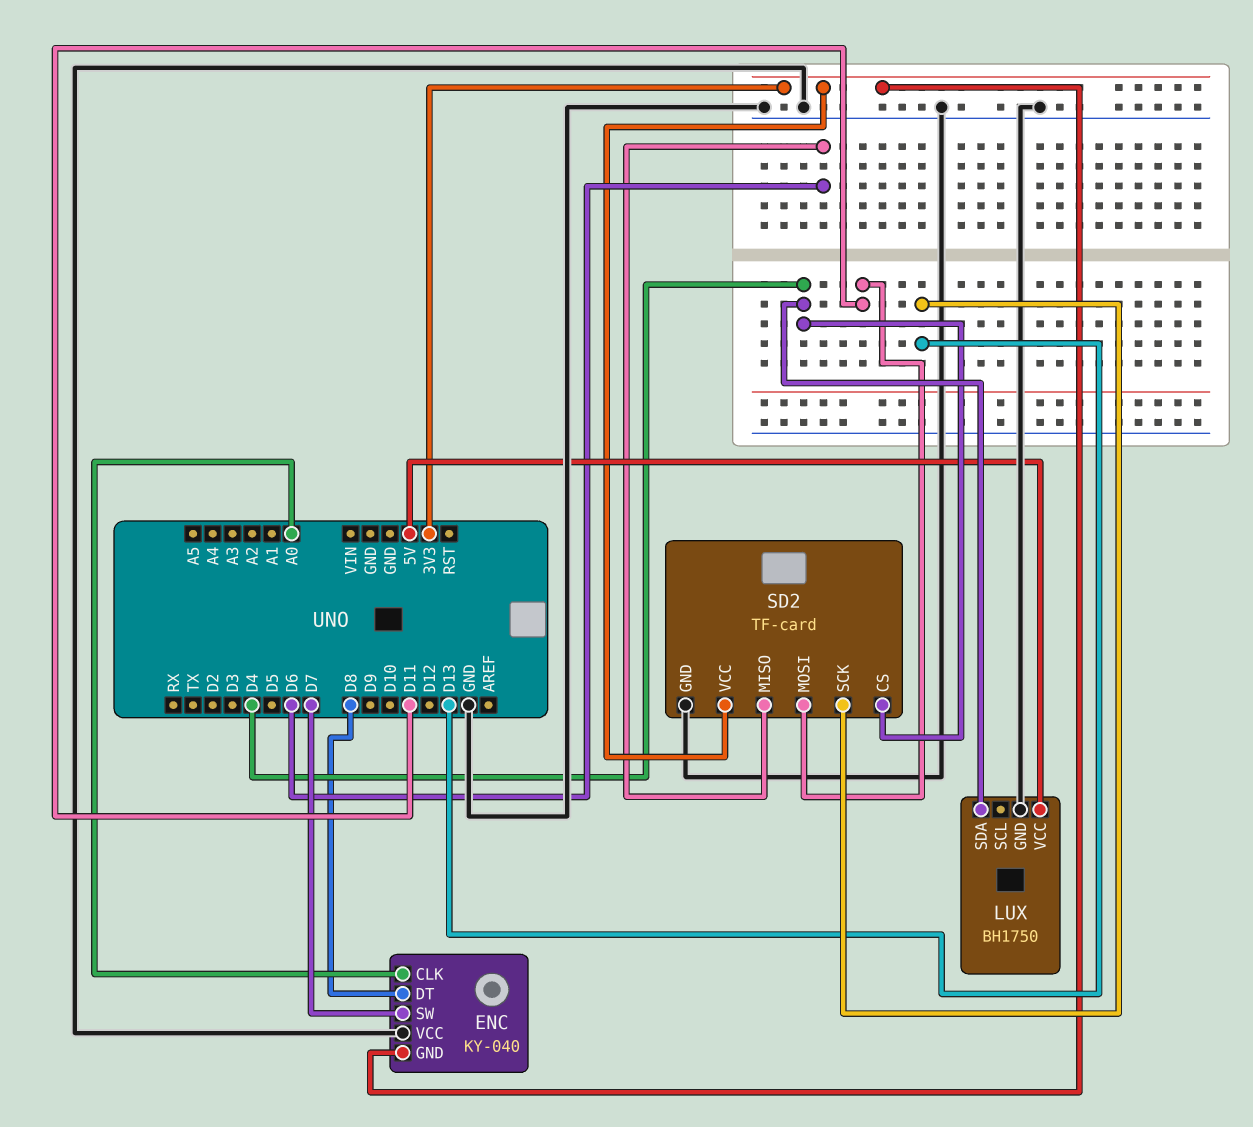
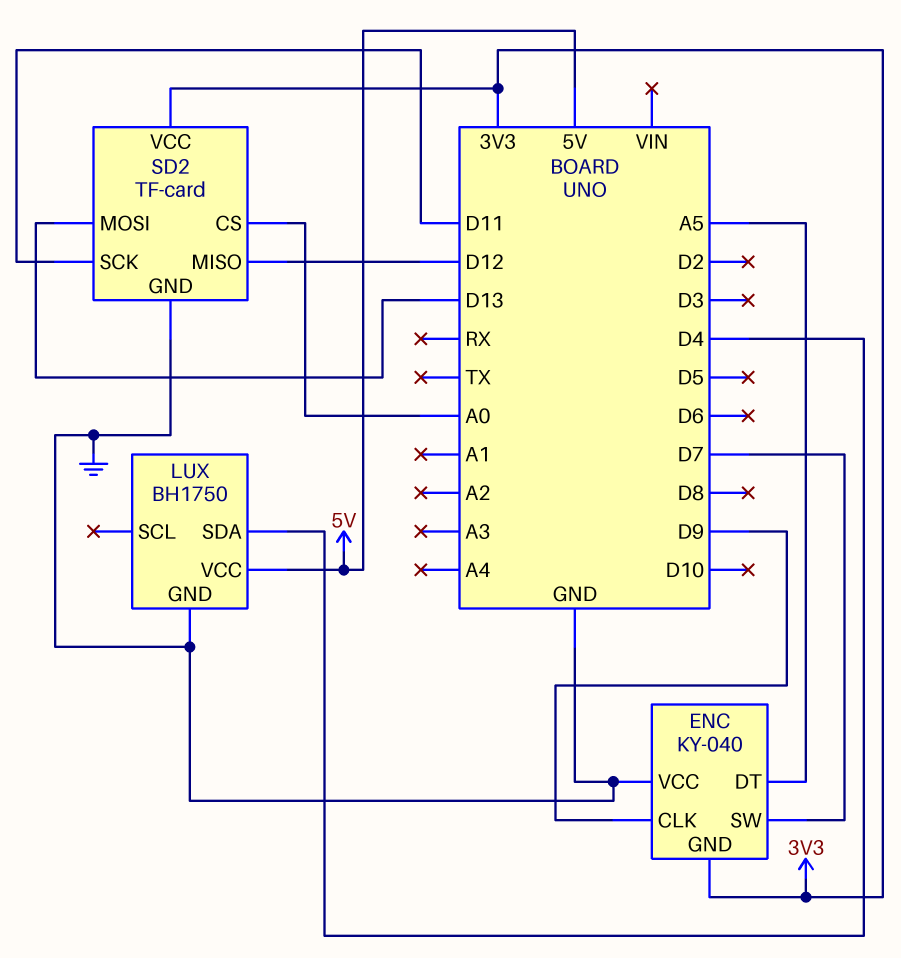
ENC pin CLK: A0 -> D9
ENC pin DT: D8 -> A5
SD2 pin CS: D4 -> A0
SD2 pin MISO: D6 -> D12
SD2 pin MOSI: D11 -> D13
SD2 pin SCK: D13 -> D11

